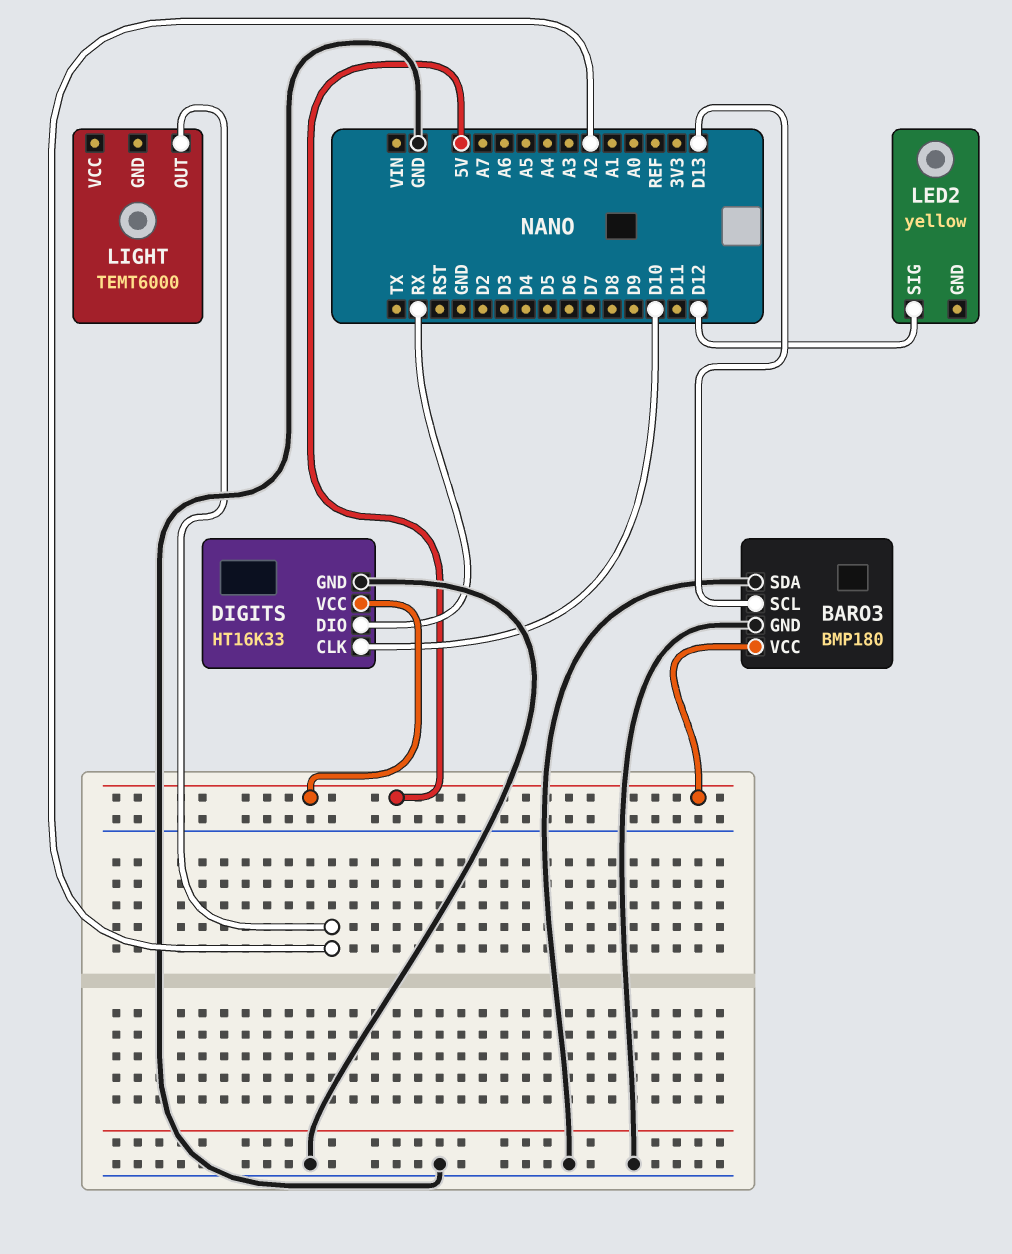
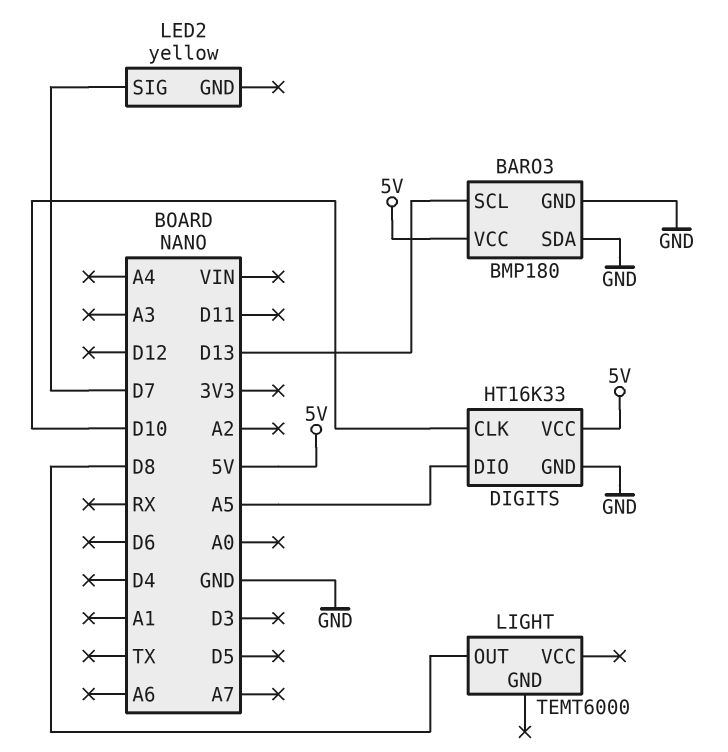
DIGITS pin DIO: RX -> A5
LED2 pin SIG: D12 -> D7
LIGHT pin OUT: A2 -> D8

